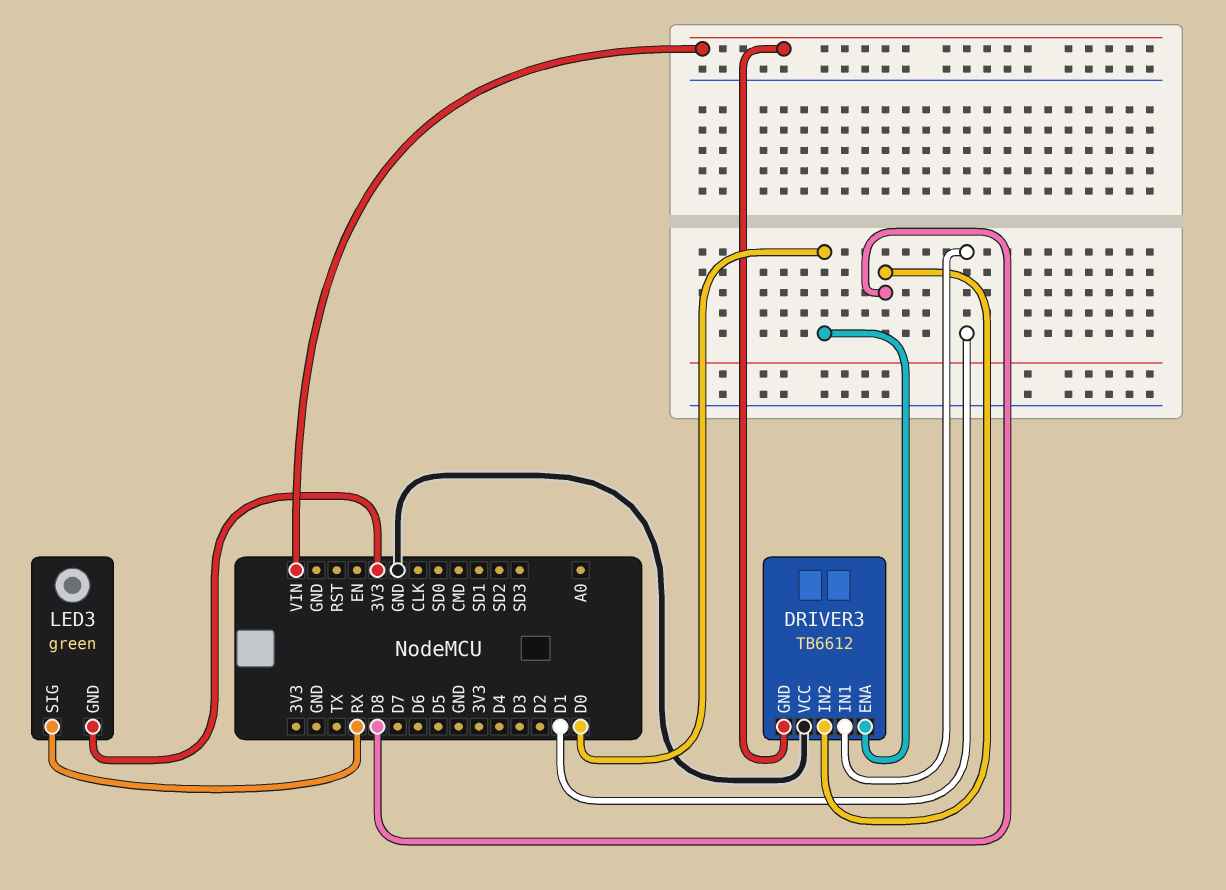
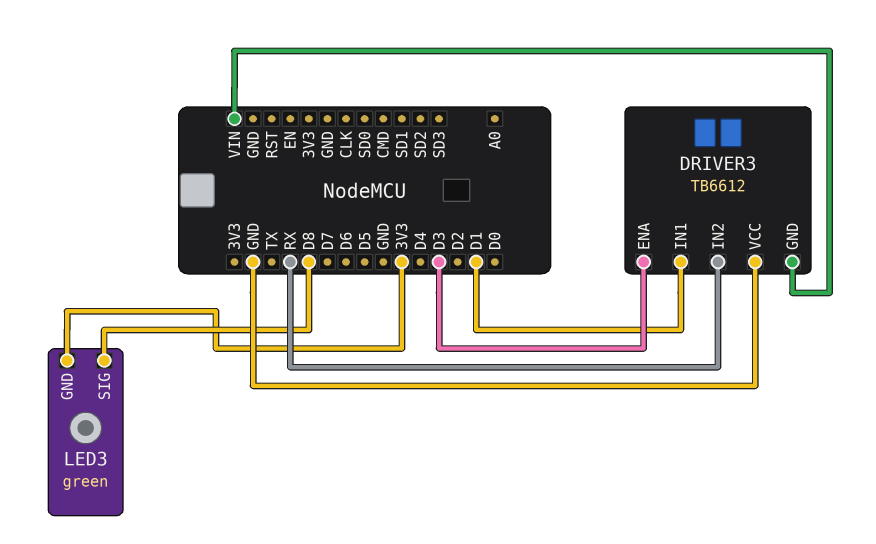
DRIVER3 pin ENA: D0 -> D3
DRIVER3 pin IN2: D8 -> RX
LED3 pin SIG: RX -> D8

